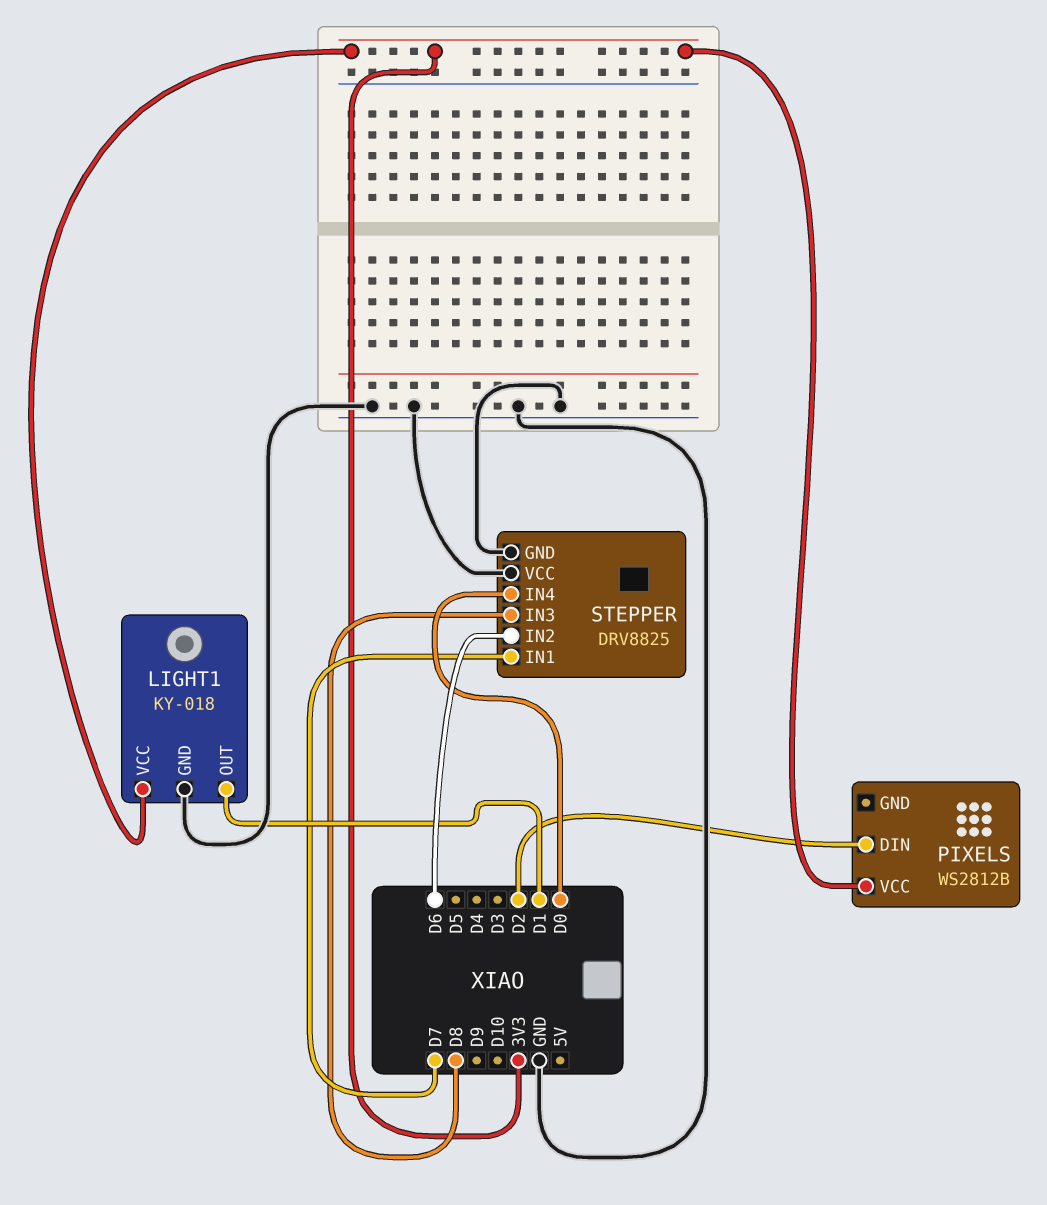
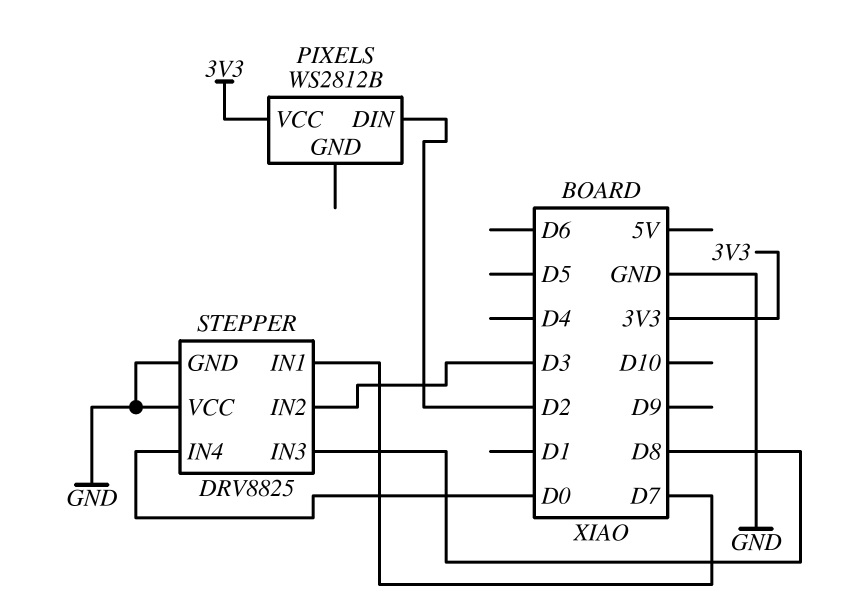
LIGHT1: KY-018 -> none
LIGHT1 pin GND: GND -> none
LIGHT1 pin OUT: D1 -> none
LIGHT1 pin VCC: 3V3 -> none
STEPPER pin IN2: D6 -> D3

